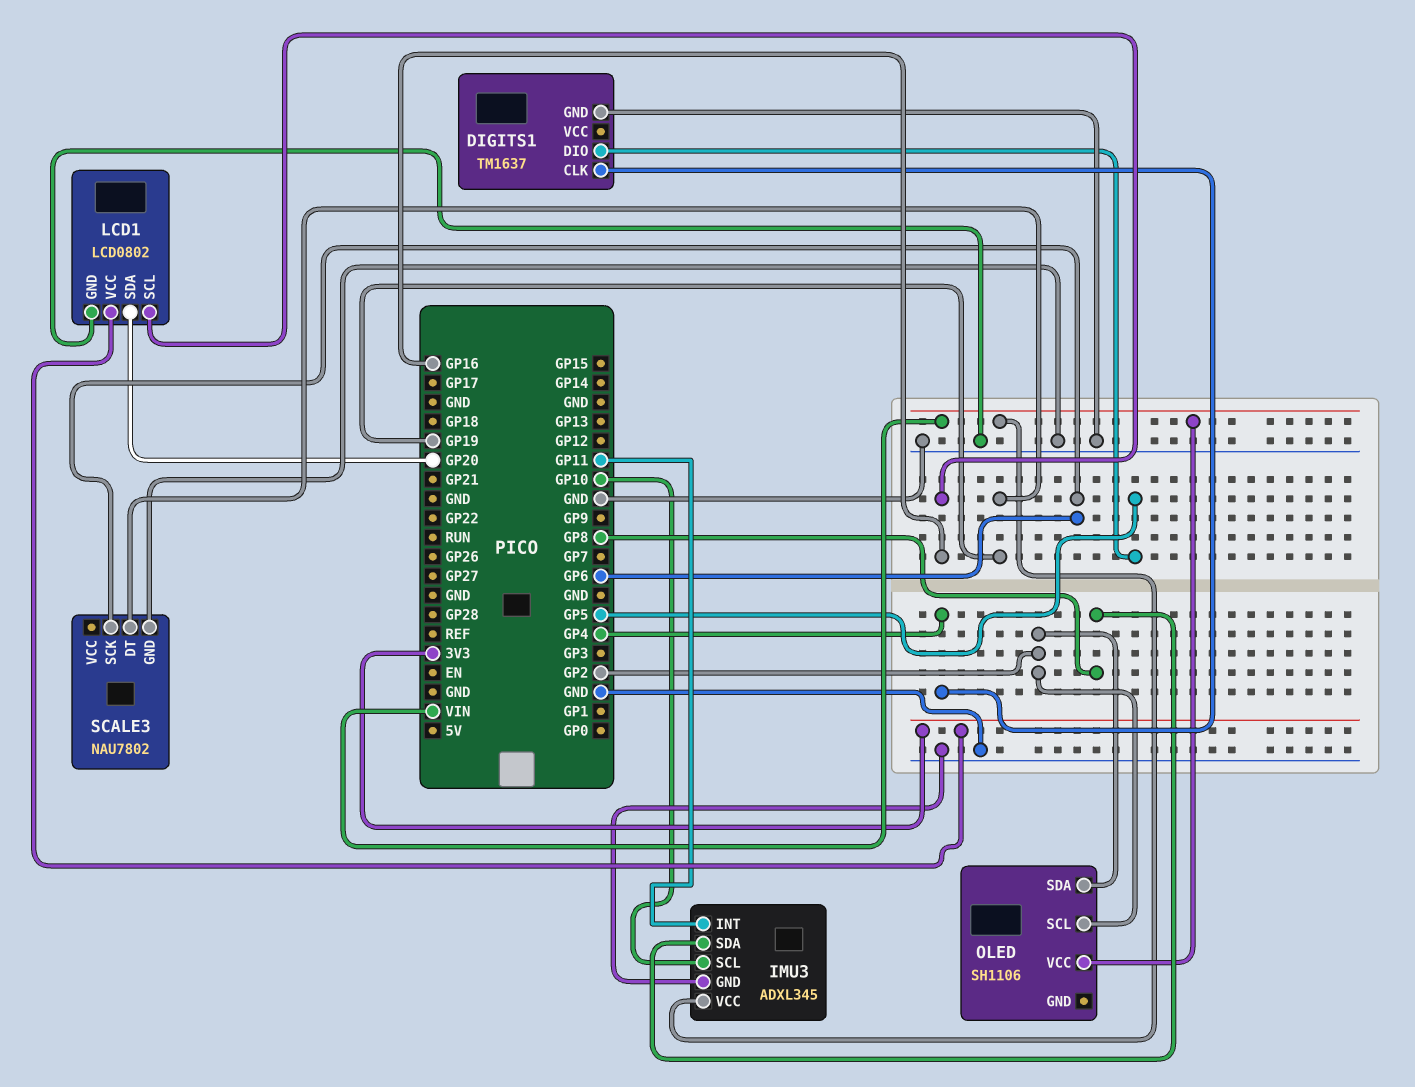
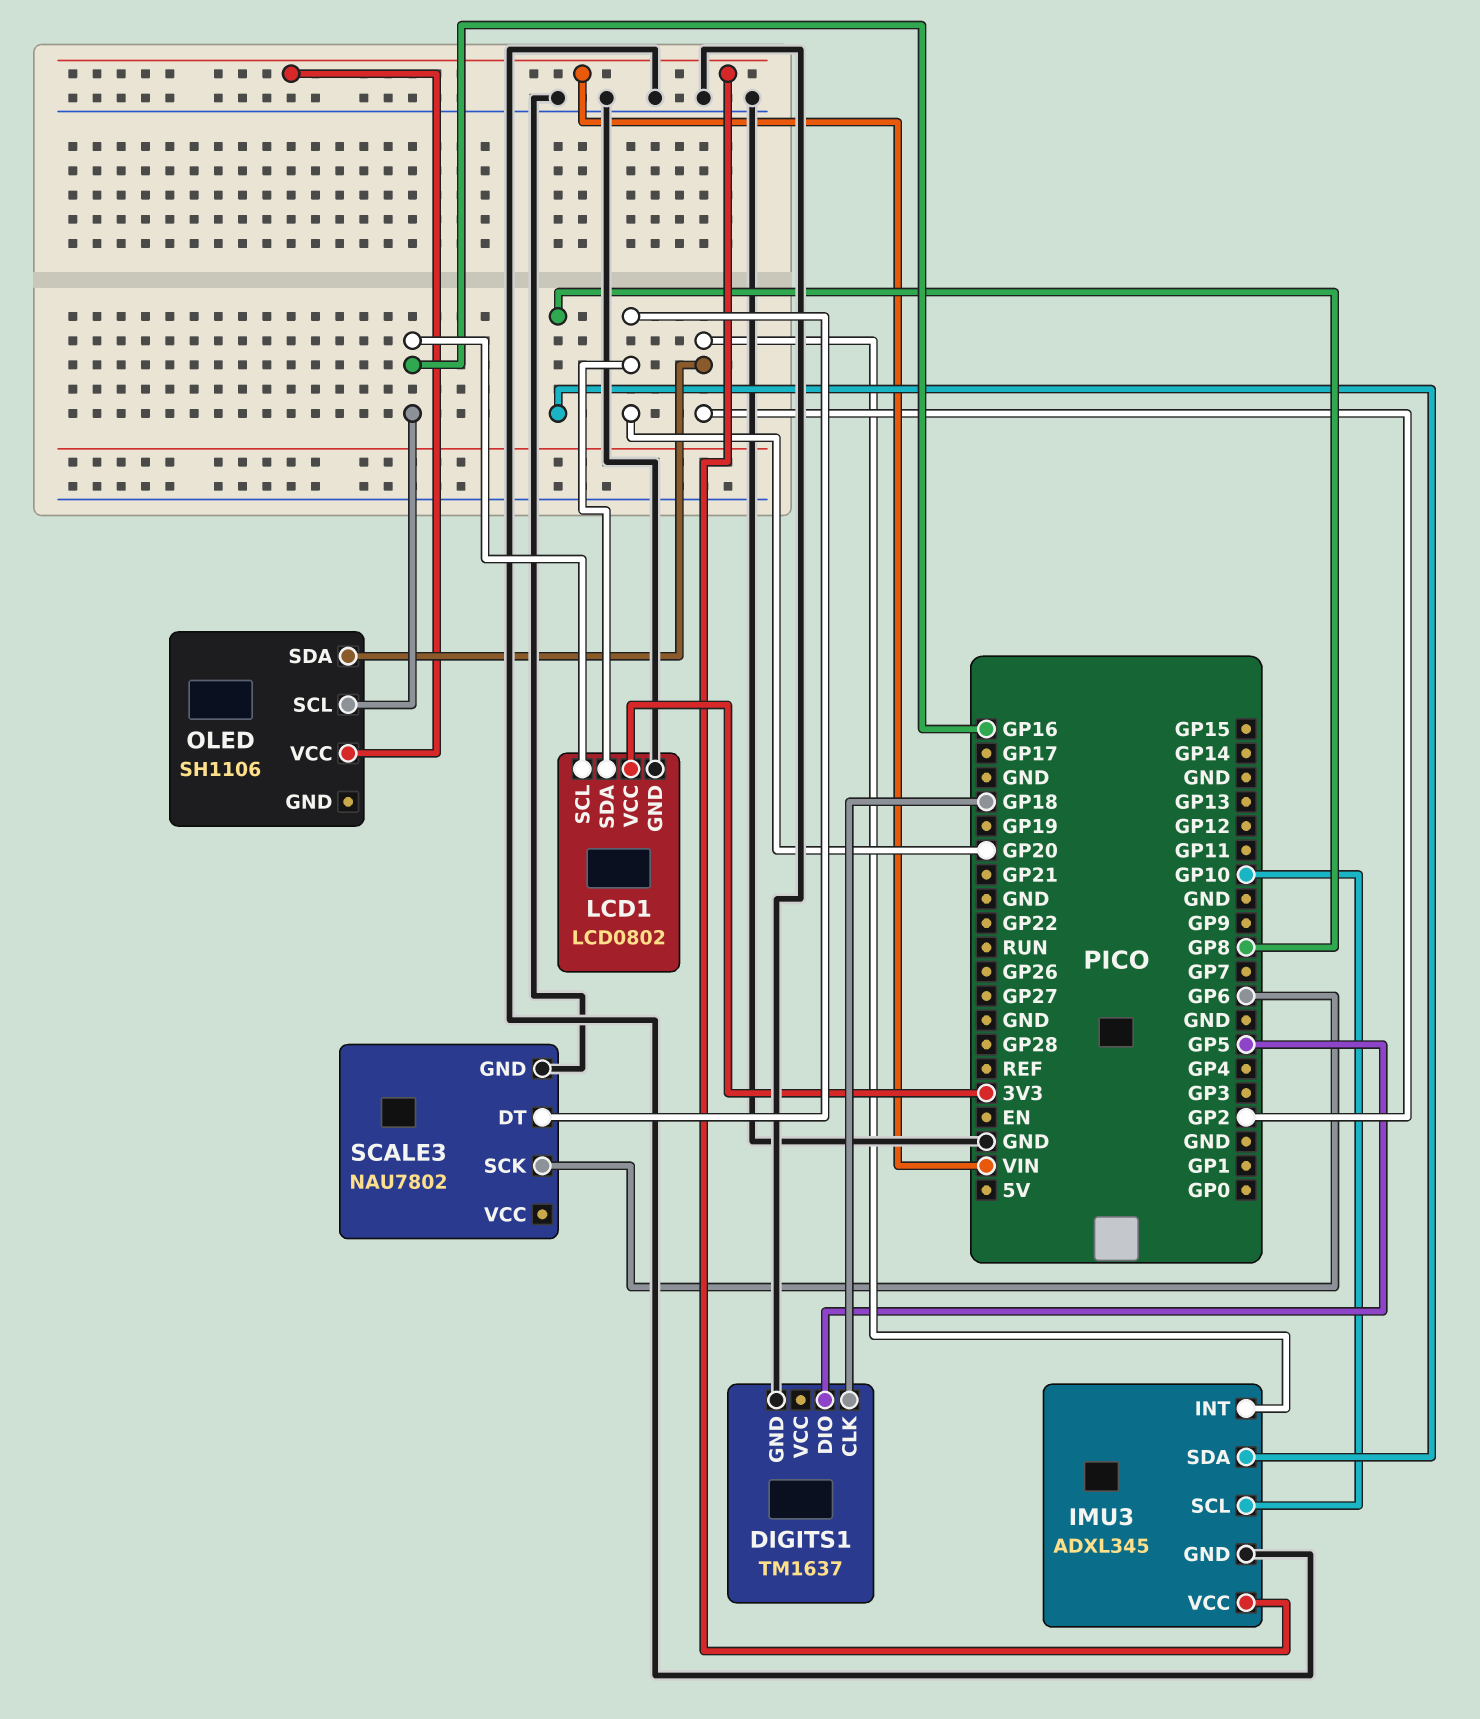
DIGITS1 pin CLK: GP4 -> GP18
IMU3 pin INT: GP11 -> GP2
OLED pin SCL: GP2 -> GP16
SCALE3 pin DT: GP19 -> GP20

